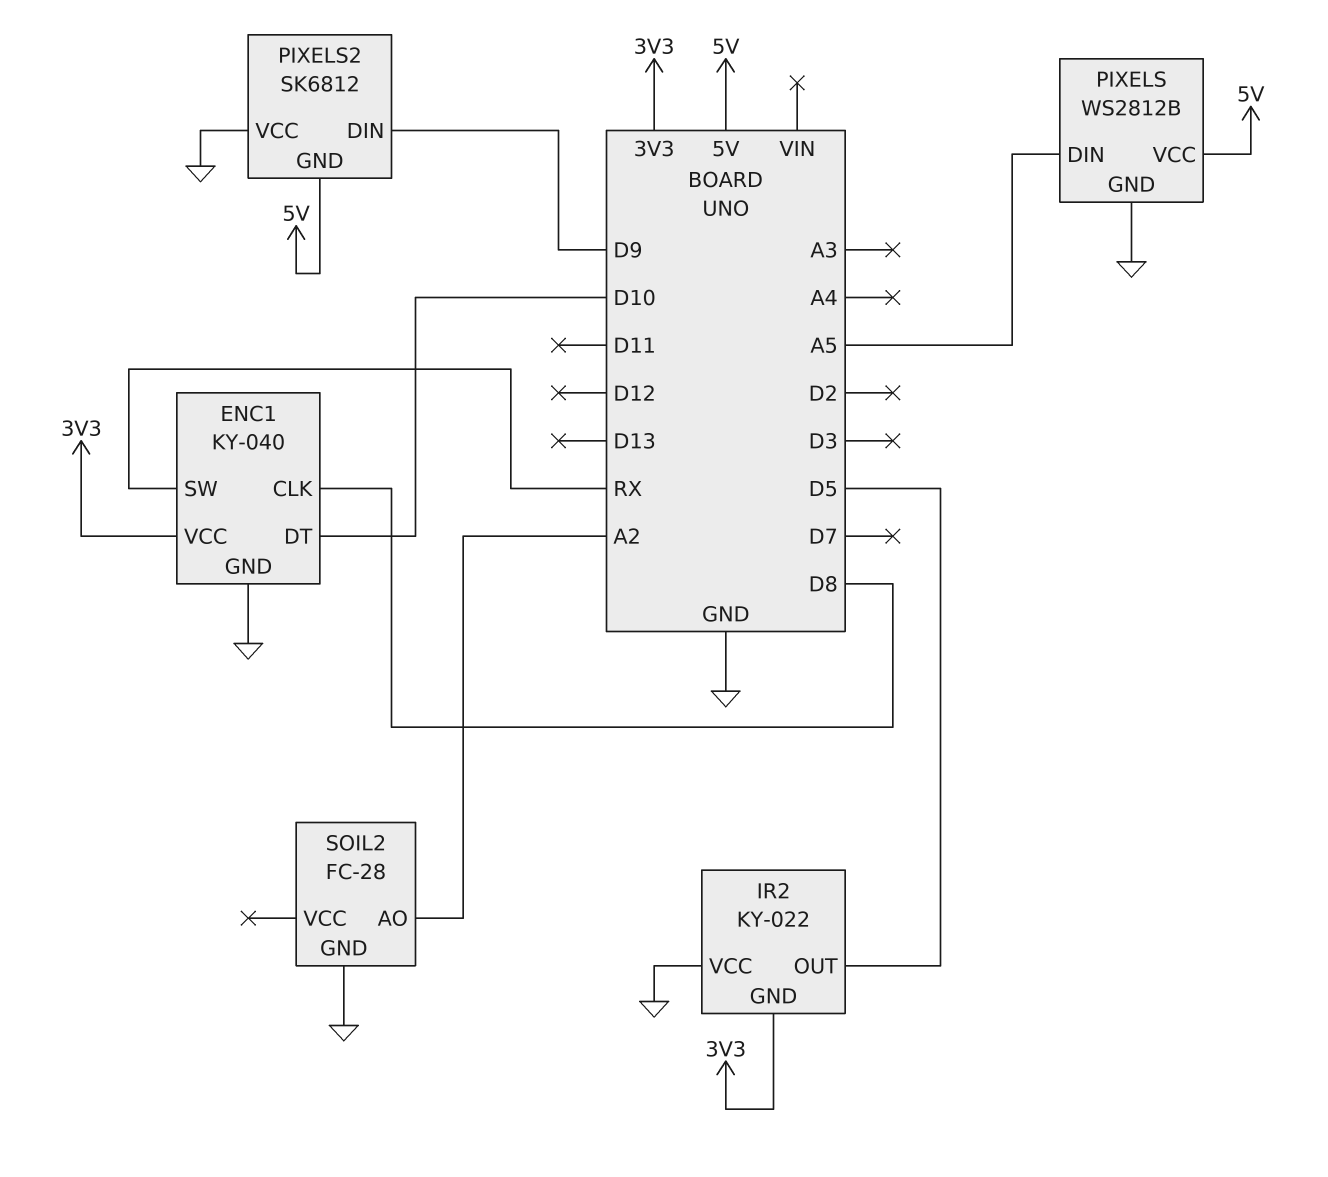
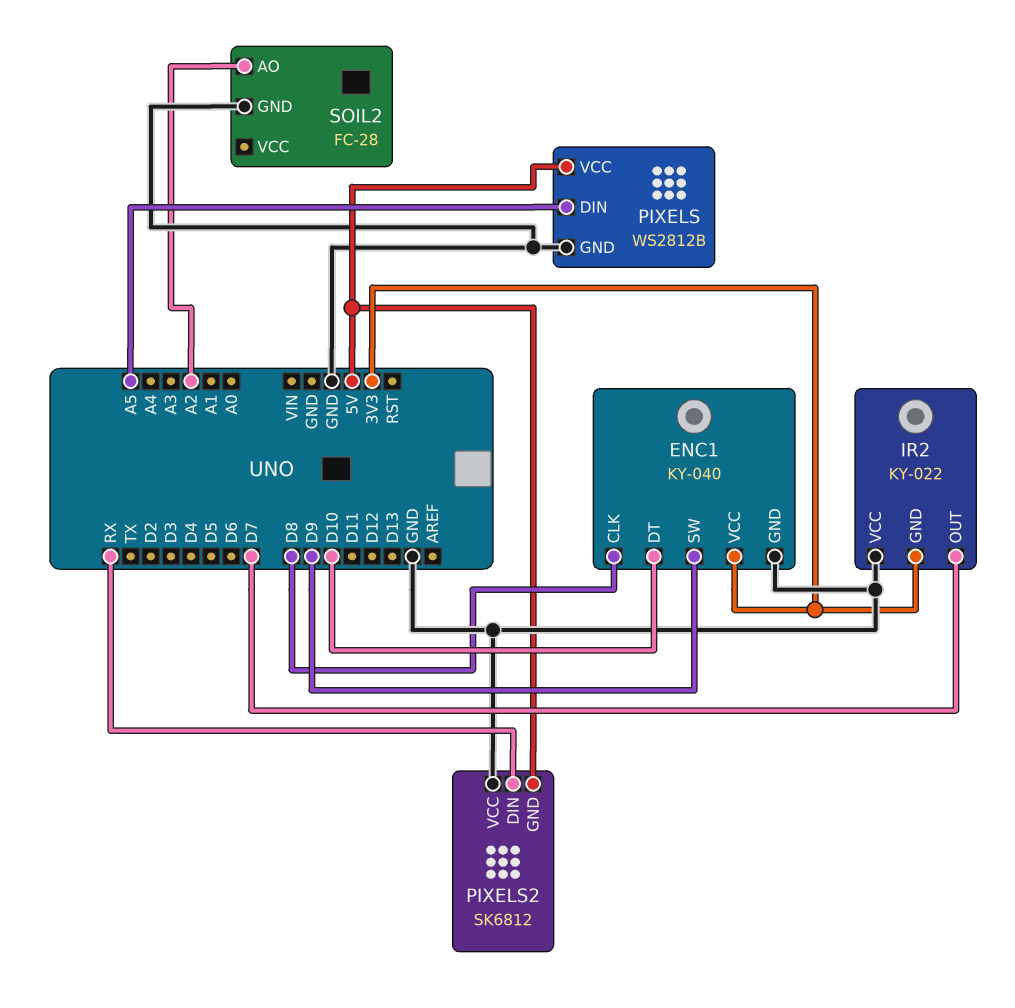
ENC1 pin SW: RX -> D9
IR2 pin OUT: D5 -> D7
PIXELS2 pin DIN: D9 -> RX

